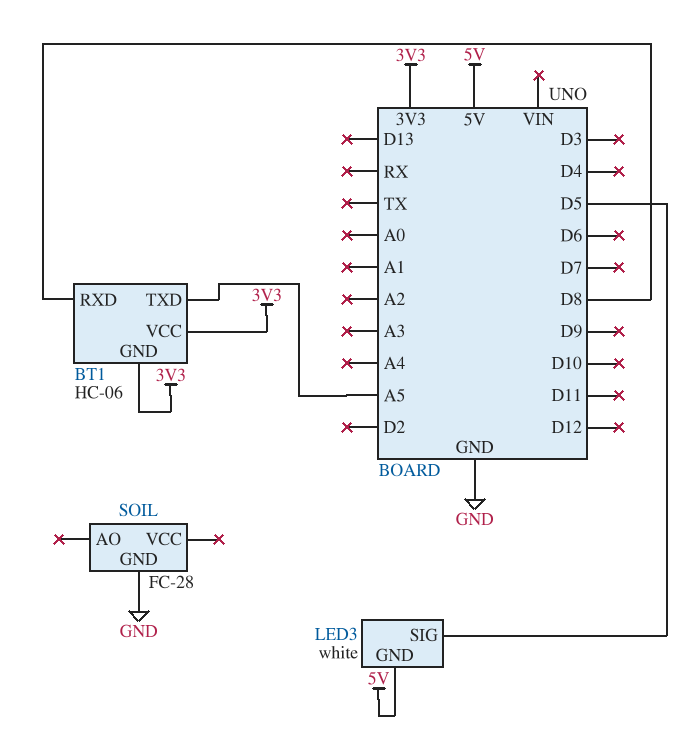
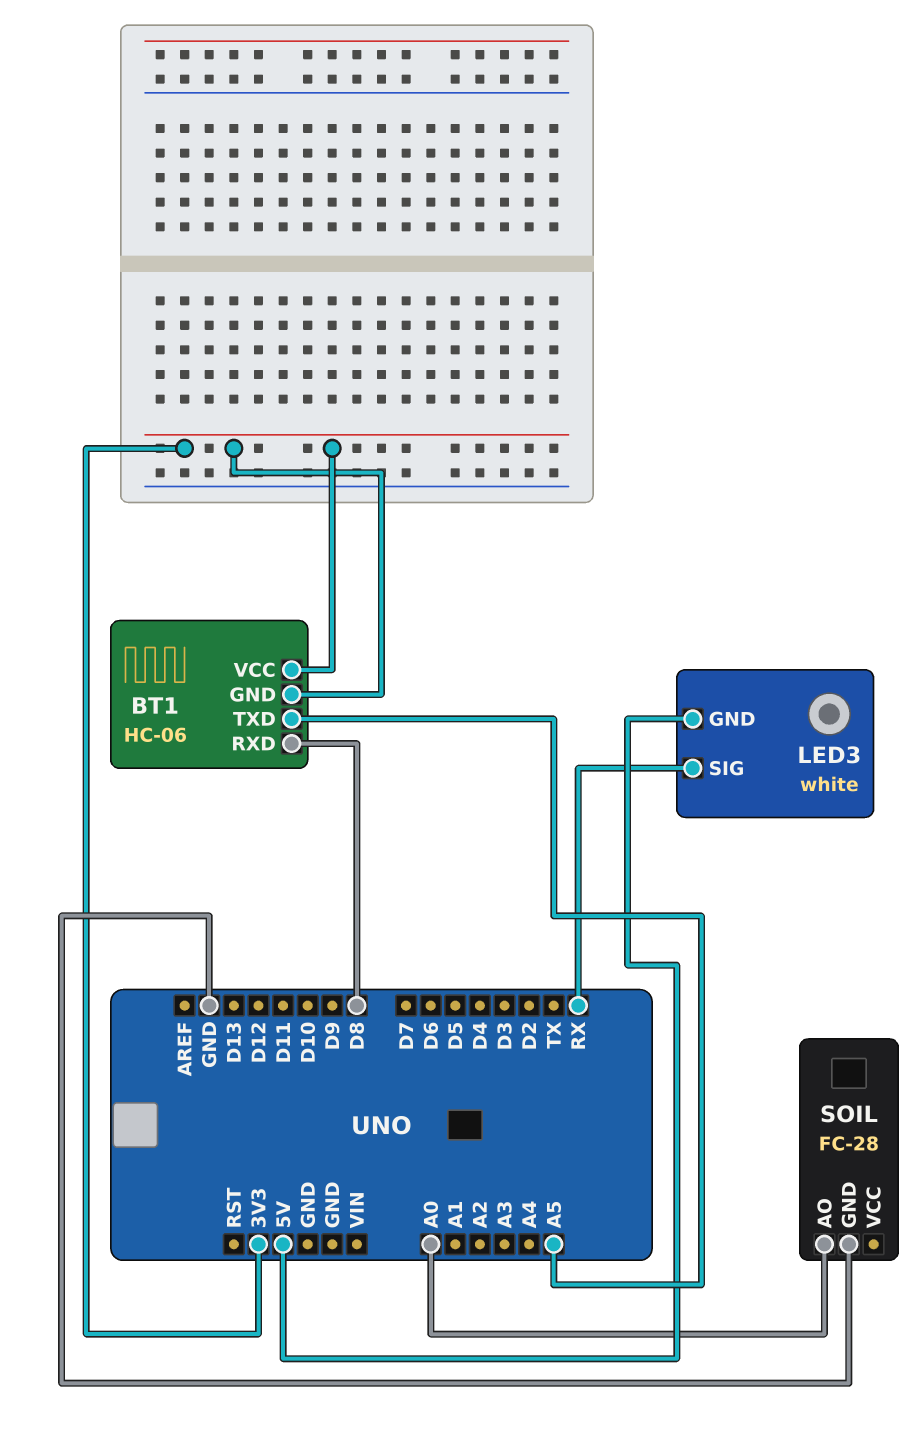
LED3 pin SIG: D5 -> RX
SOIL pin AO: none -> A0

